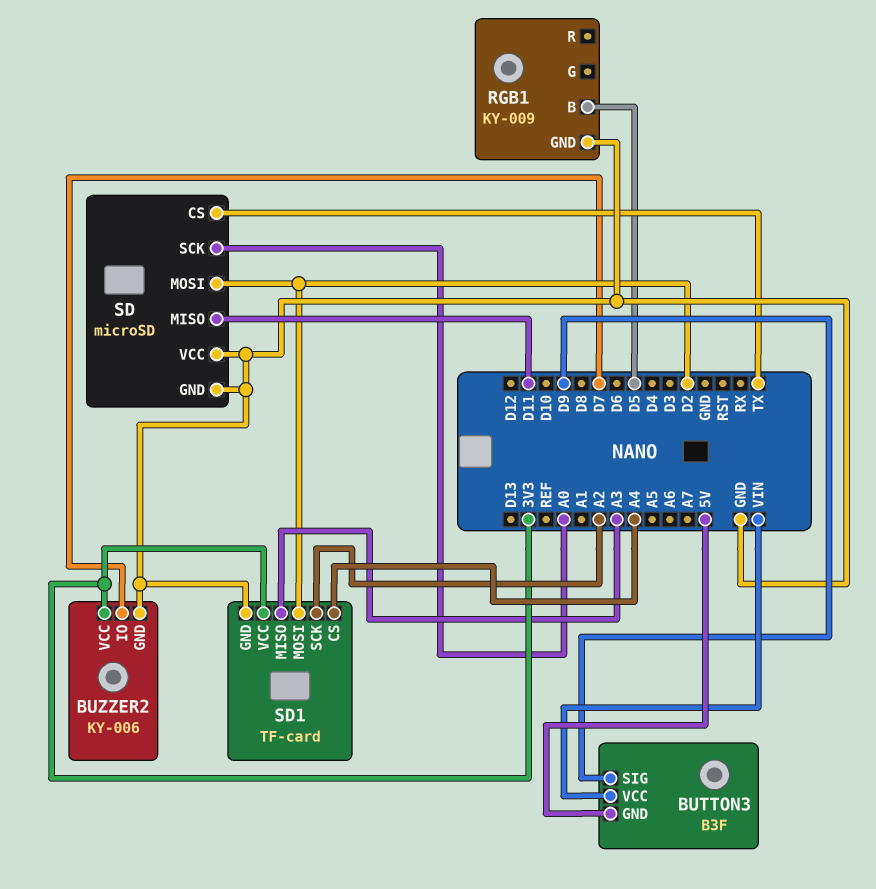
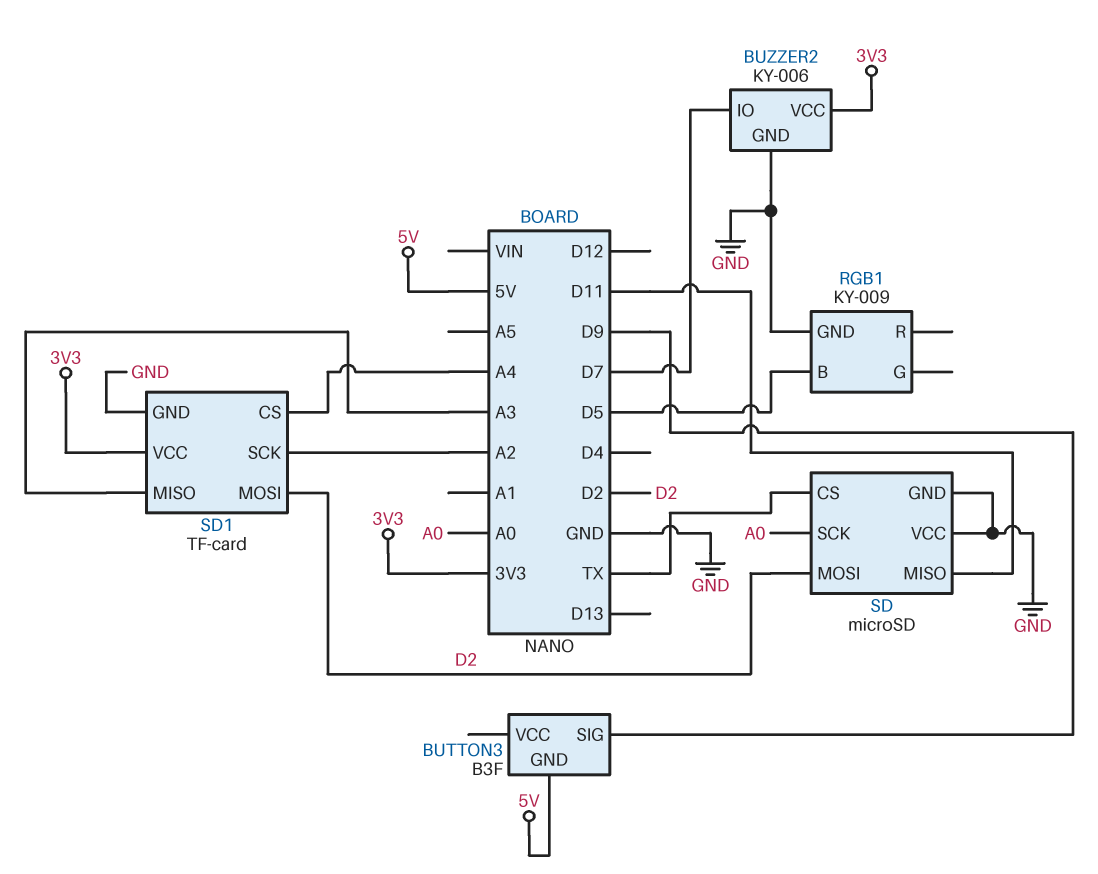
BUTTON3 pin VCC: VIN -> none

